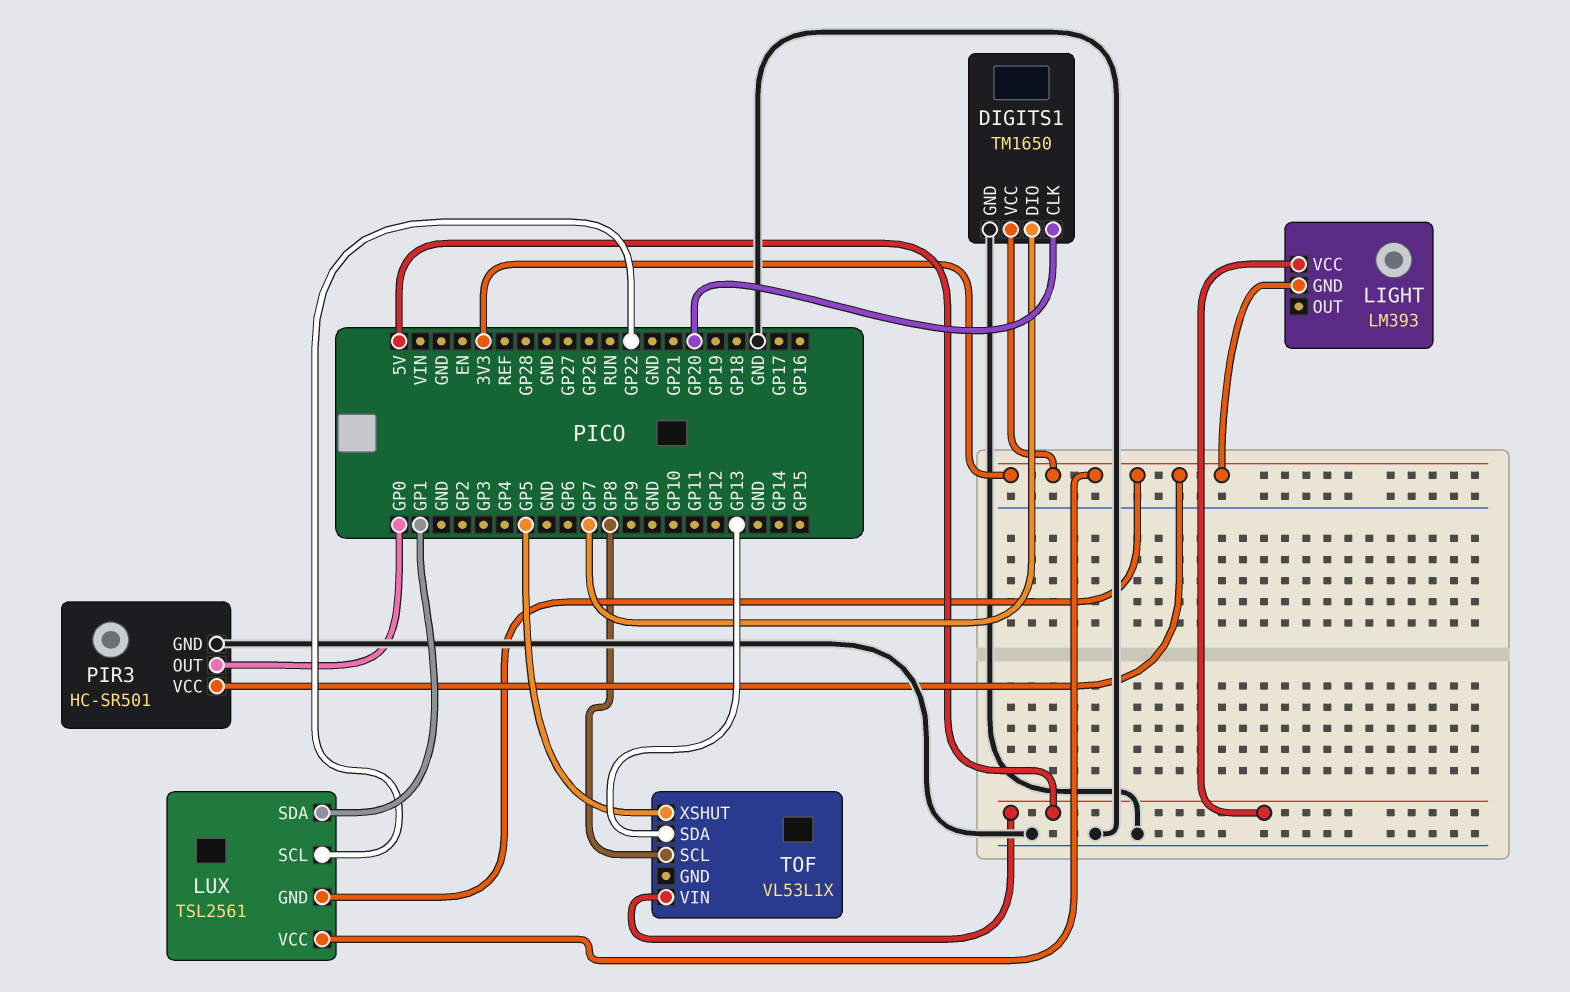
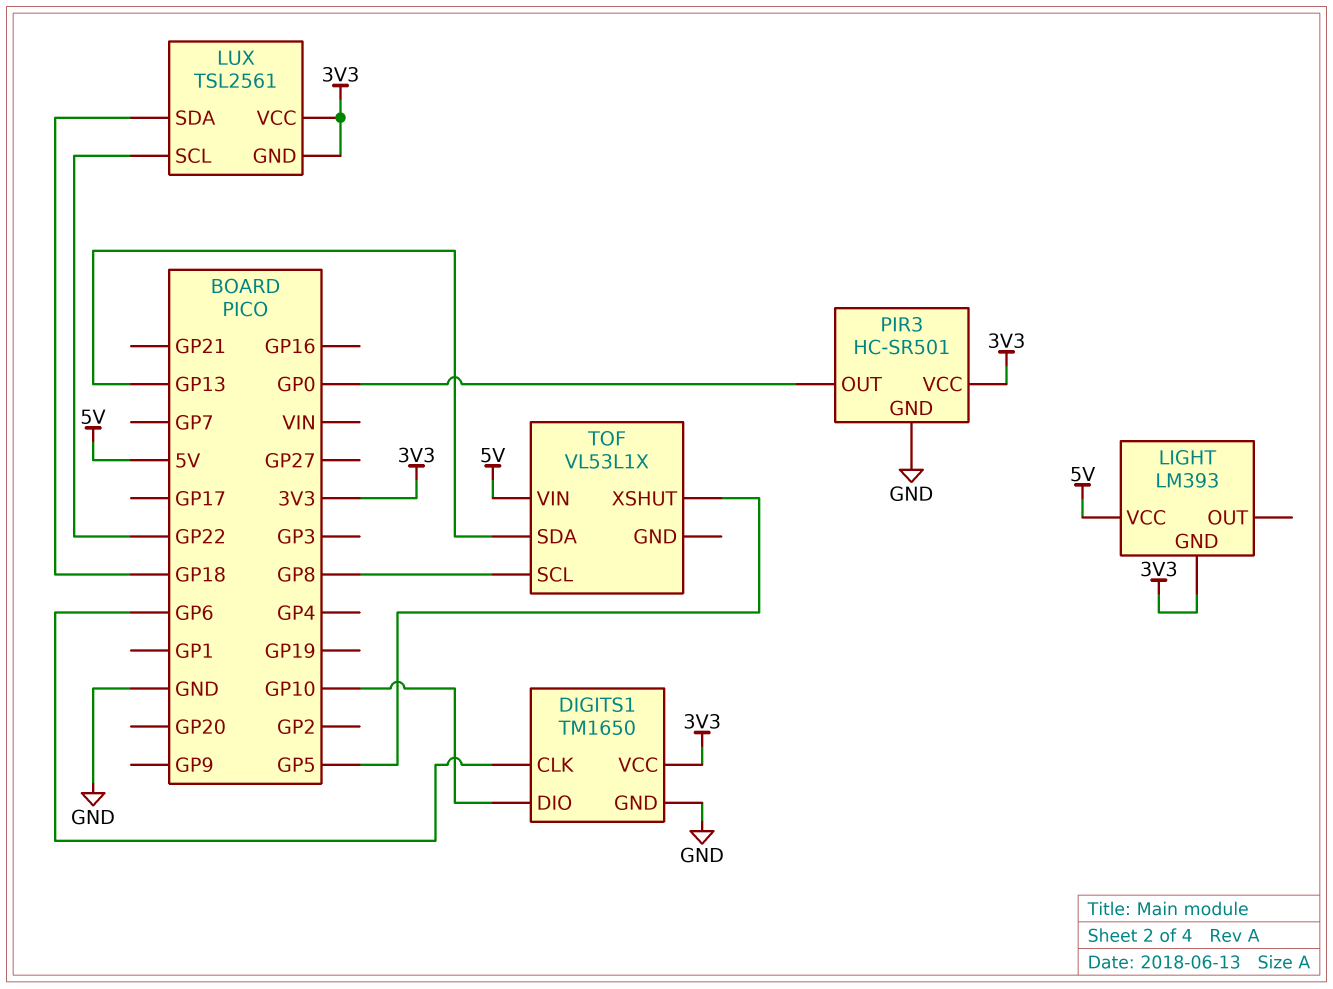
DIGITS1 pin CLK: GP20 -> GP6
DIGITS1 pin DIO: GP7 -> GP10
LUX pin SDA: GP1 -> GP18

